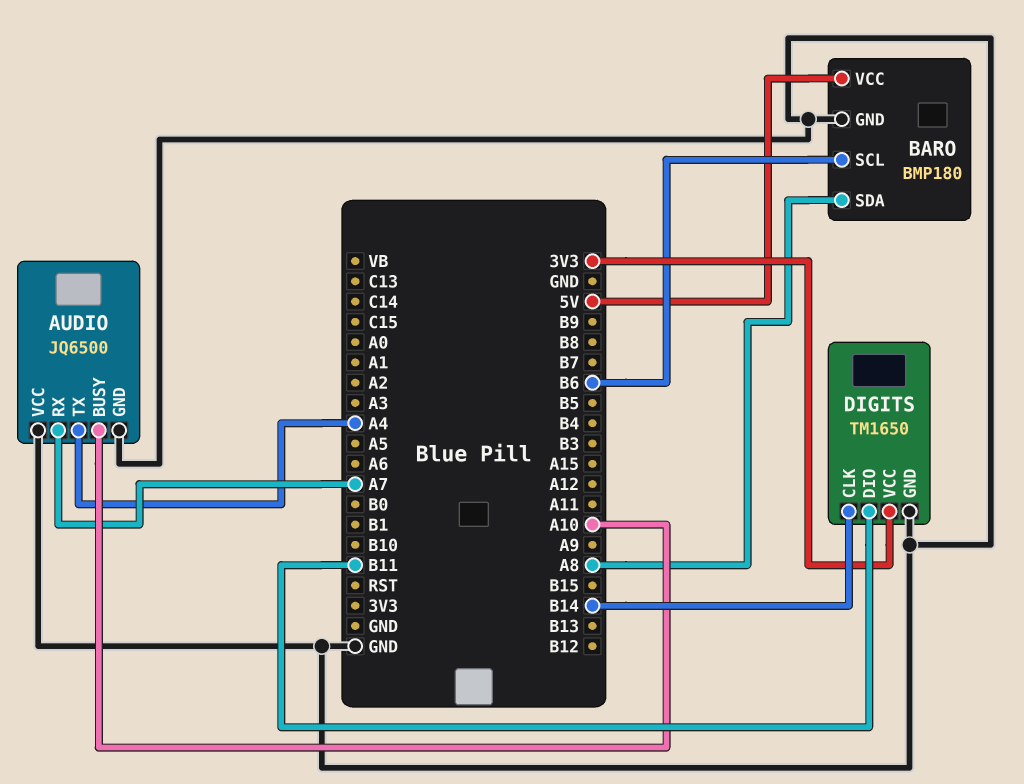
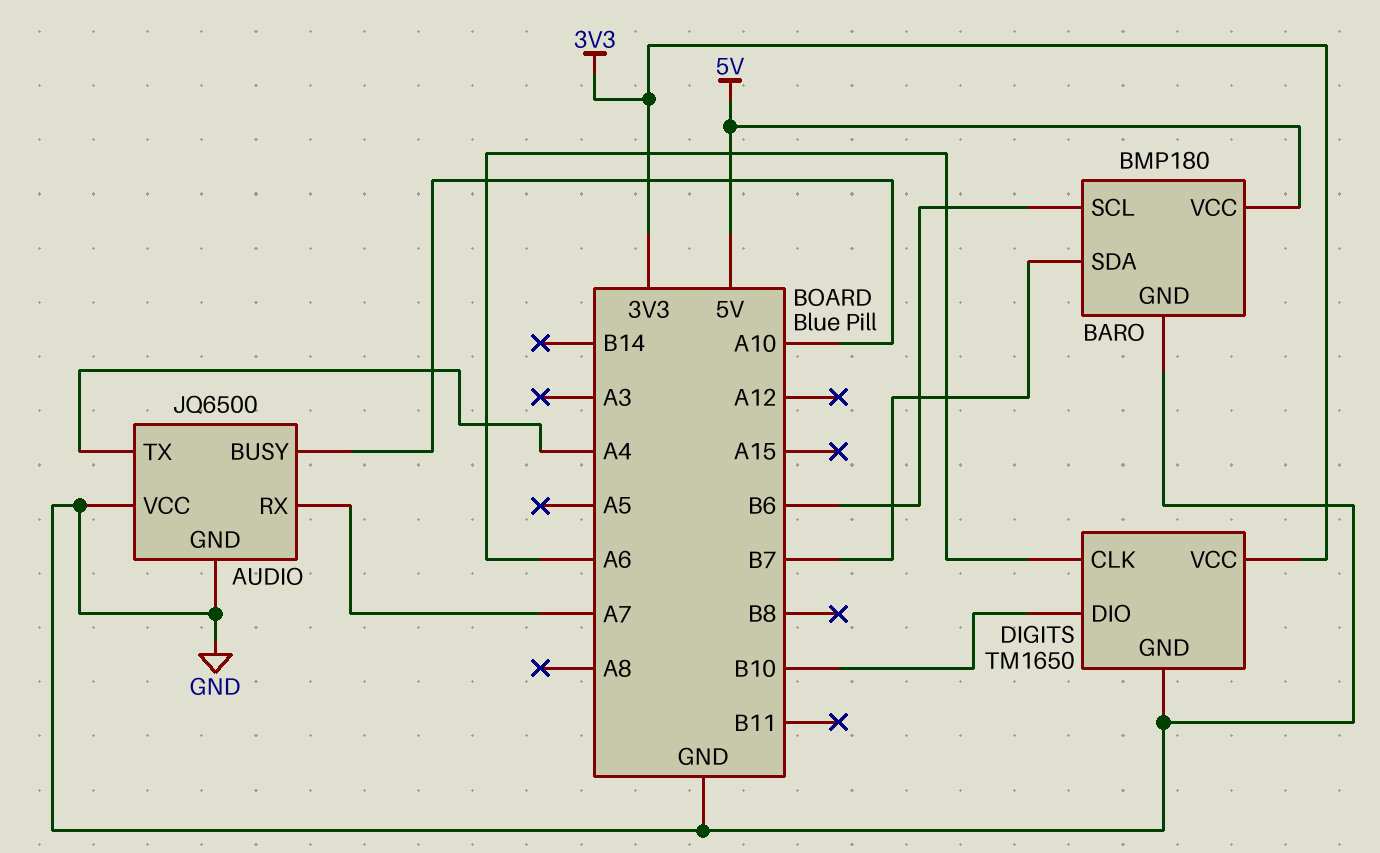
BARO pin SDA: A8 -> B7
DIGITS pin CLK: B14 -> A6
DIGITS pin DIO: B11 -> B10

